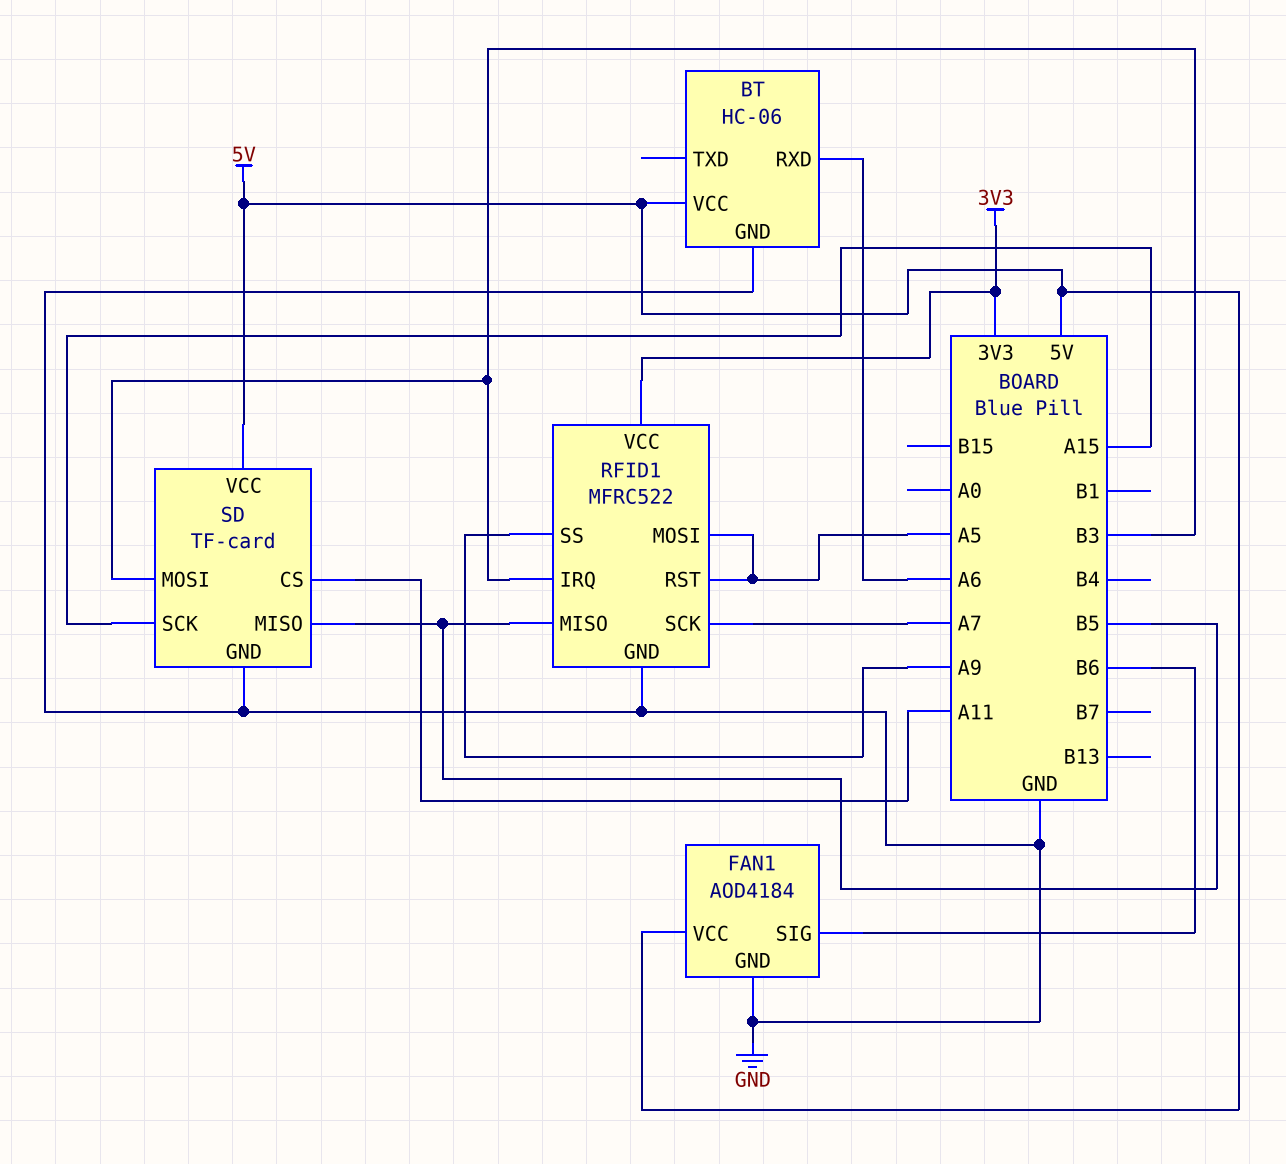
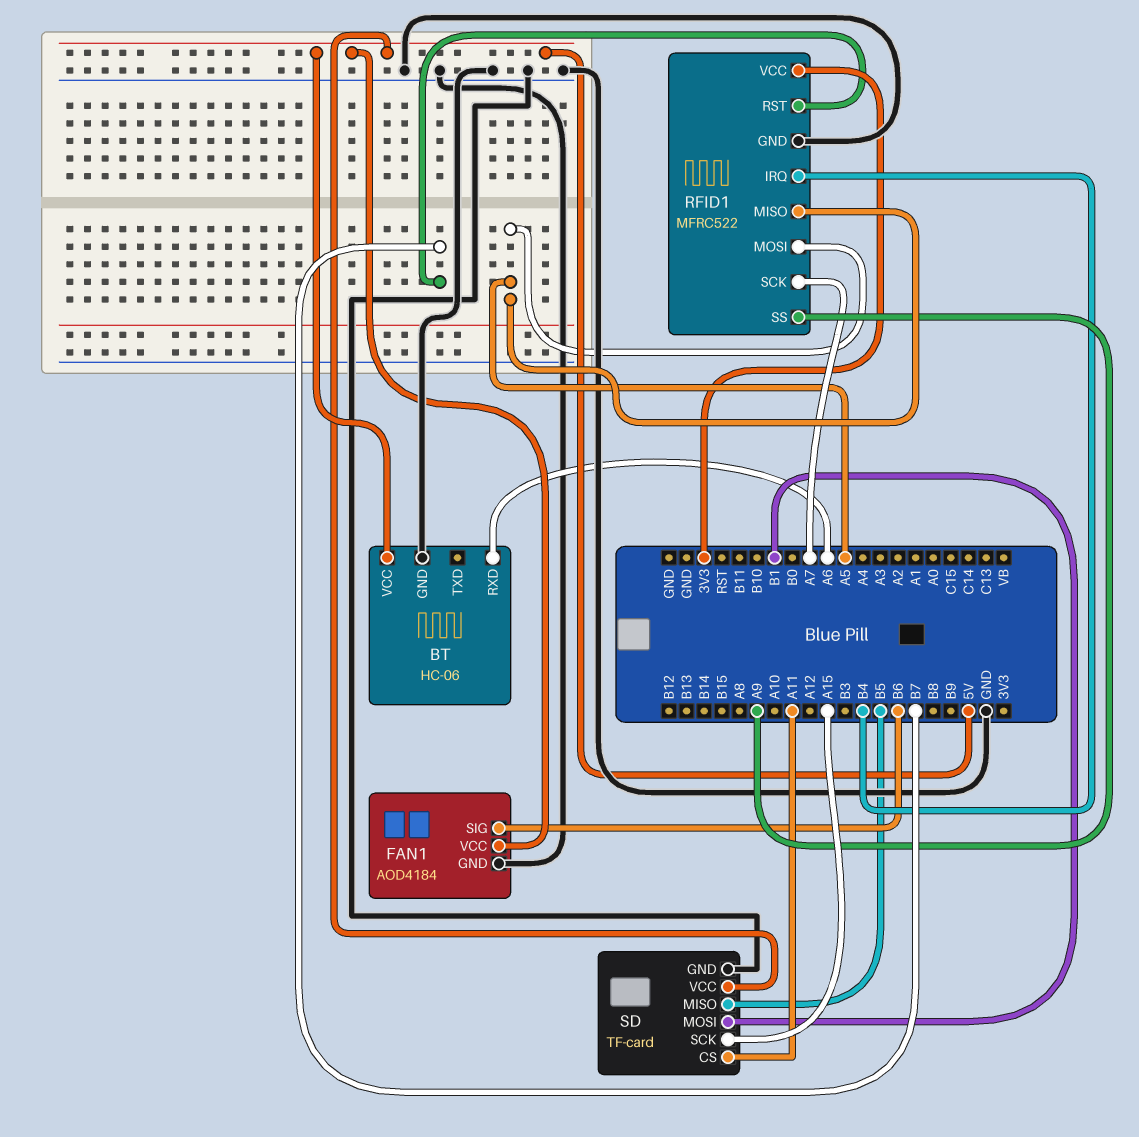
RFID1 pin IRQ: B3 -> B4
RFID1 pin MISO: B5 -> A5
RFID1 pin RST: A5 -> B7
SD pin MOSI: B3 -> B1

